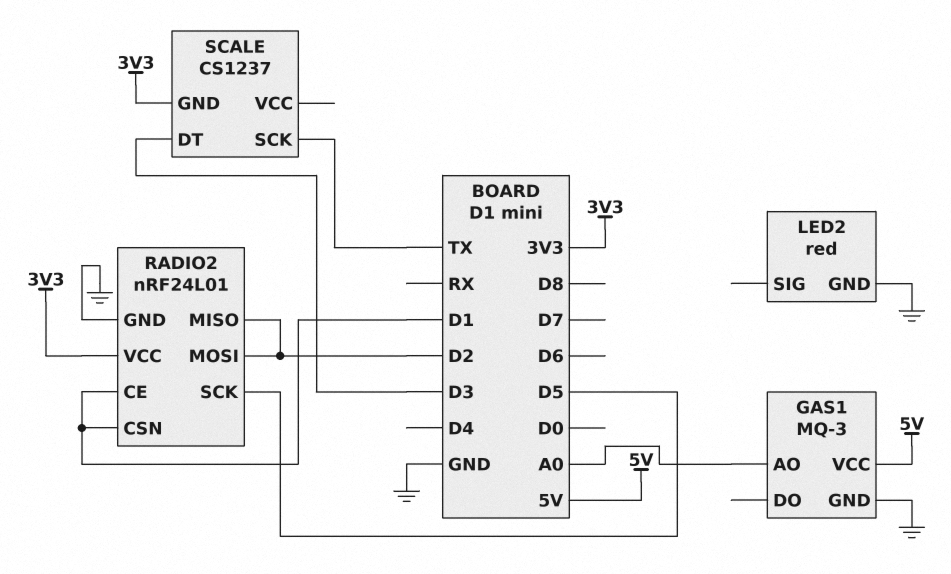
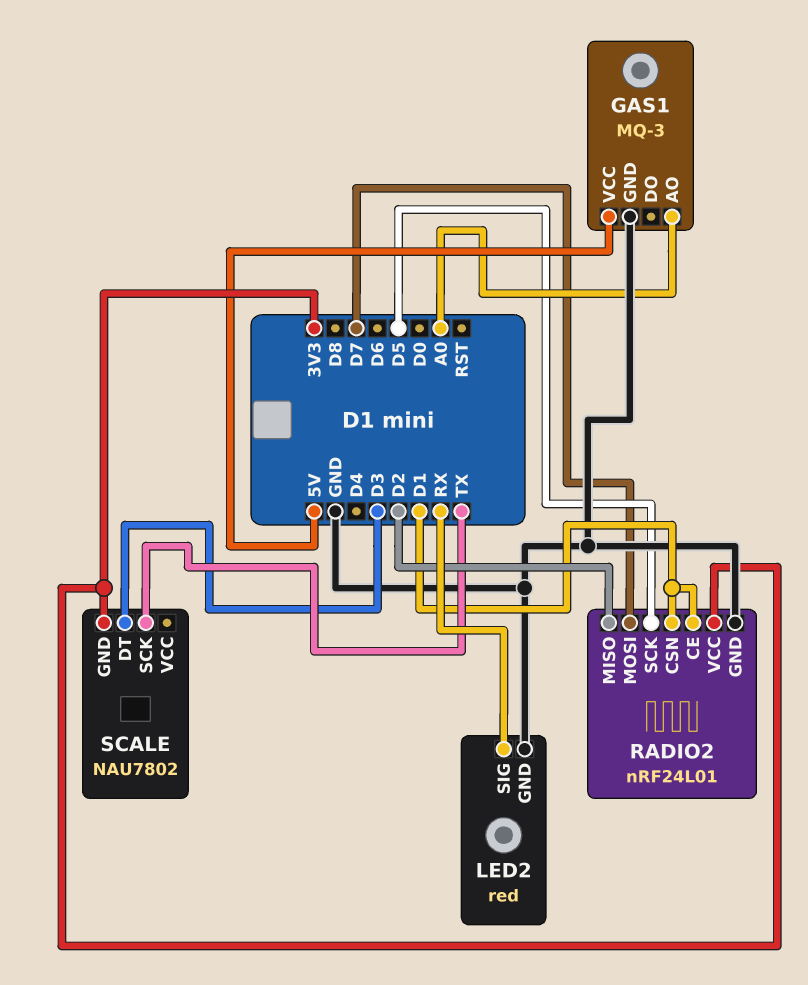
LED2 pin SIG: none -> RX
RADIO2 pin MOSI: D2 -> D7
SCALE: CS1237 -> NAU7802

